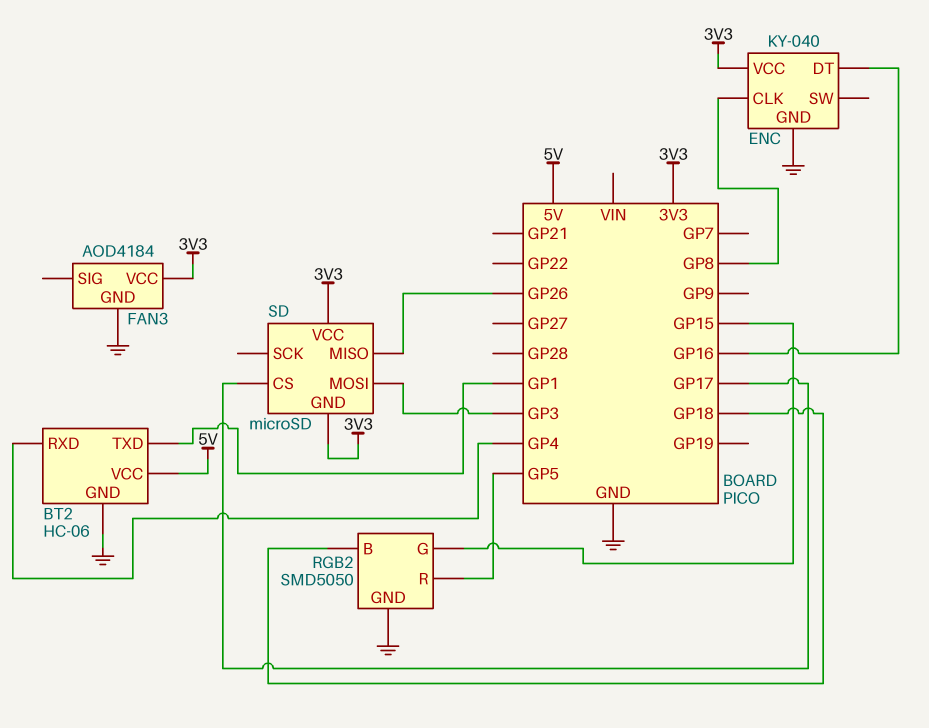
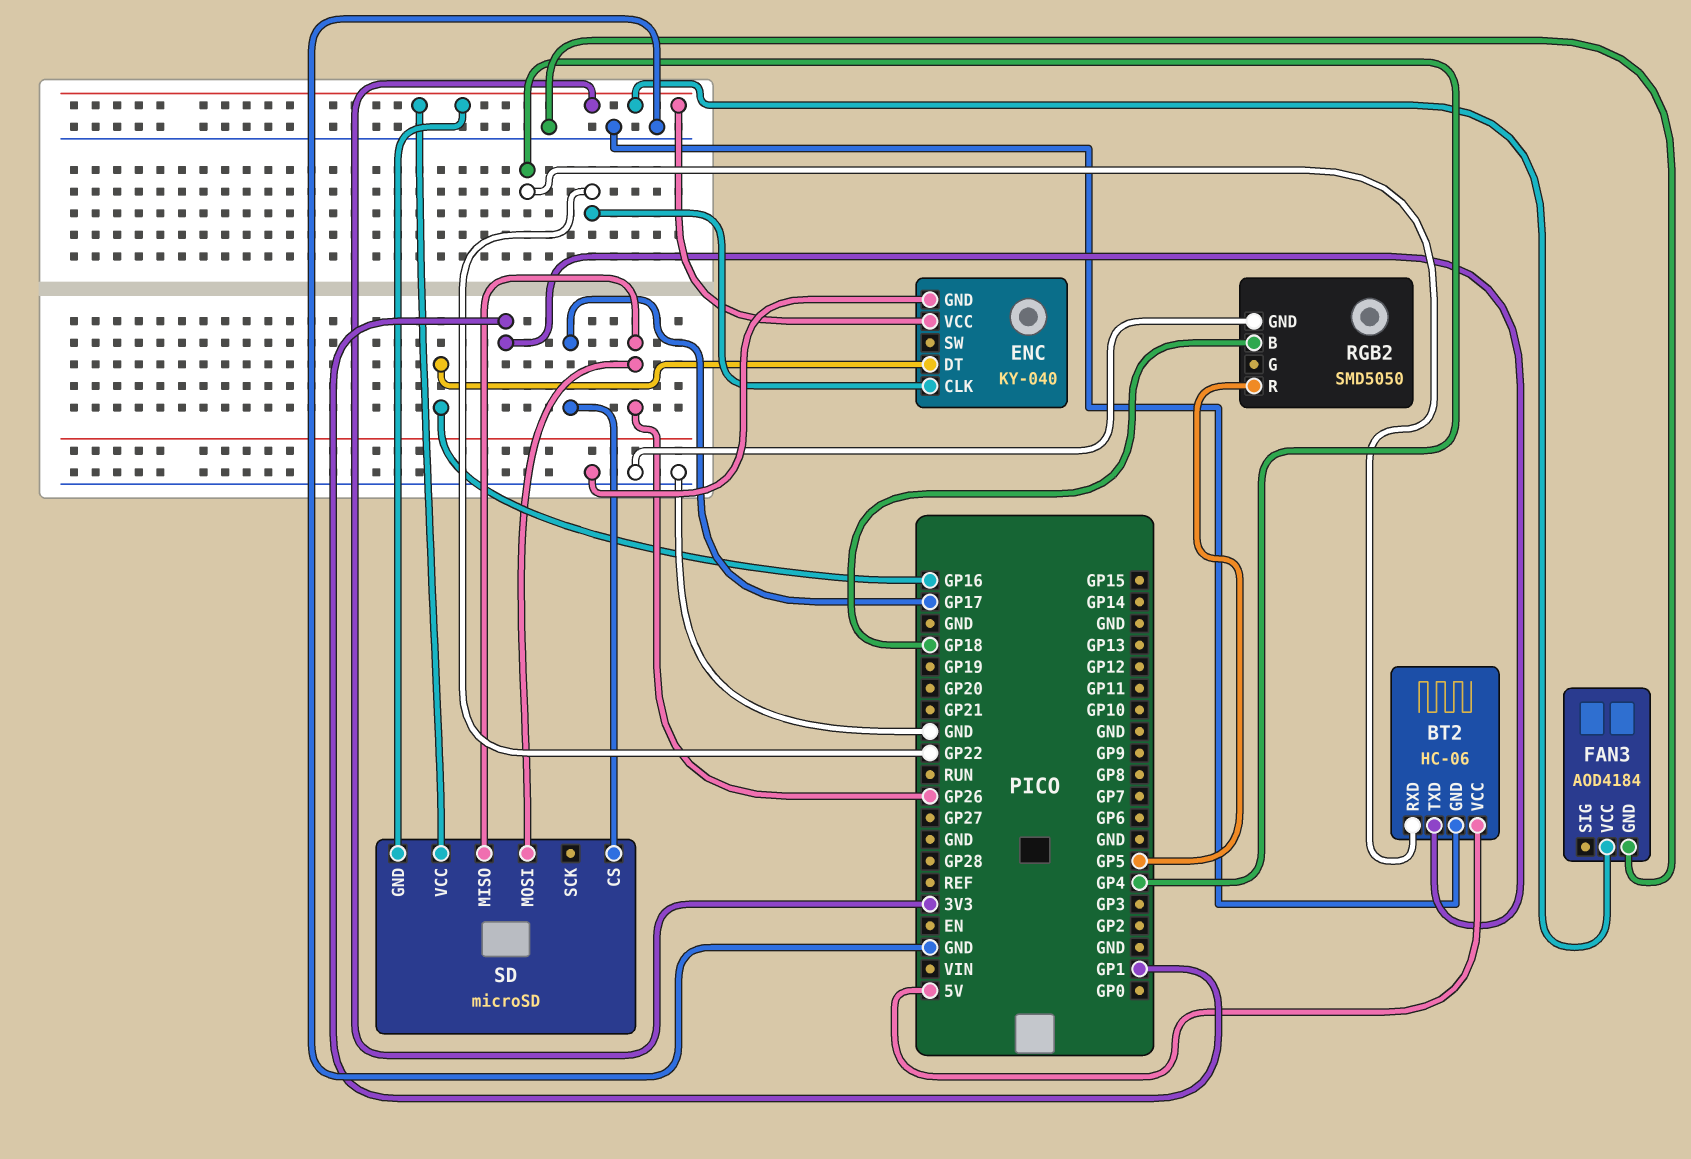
ENC pin CLK: GP8 -> GP22
RGB2 pin G: GP15 -> none
SD pin MOSI: GP3 -> GP26

